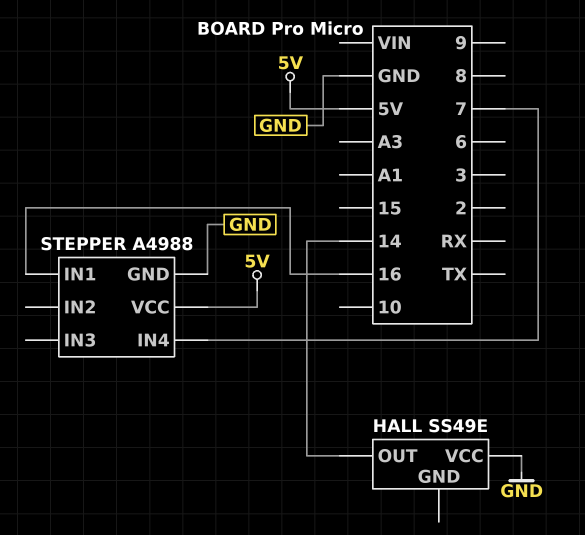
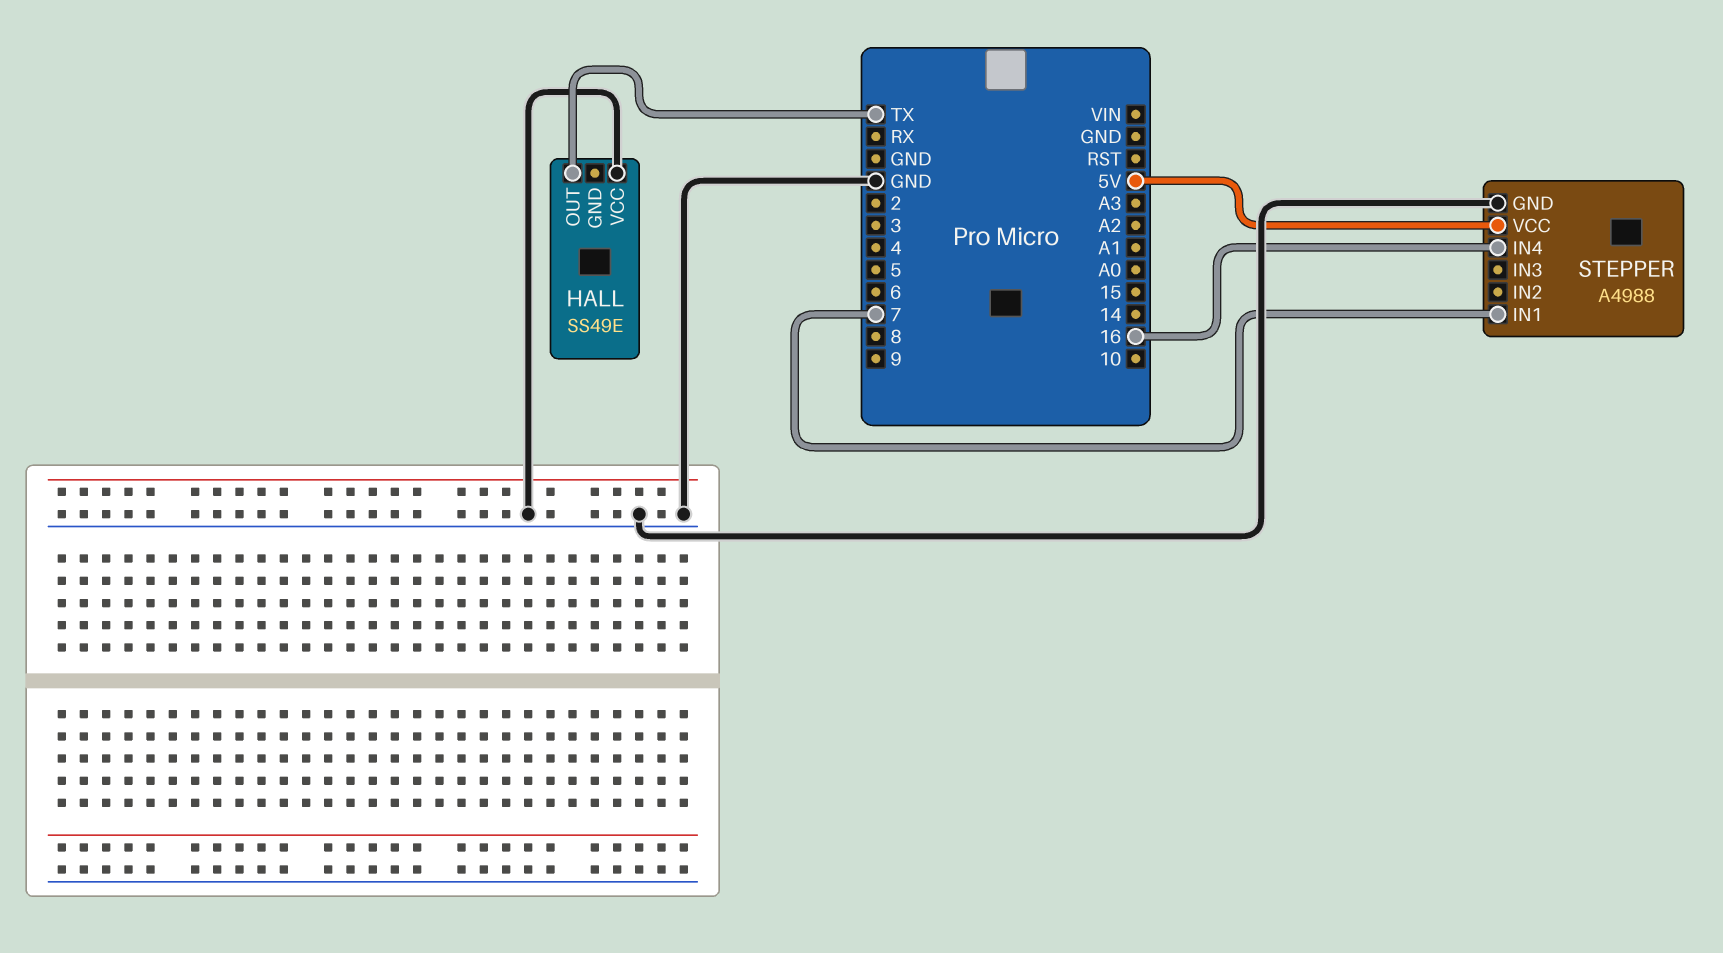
HALL pin OUT: 14 -> TX
STEPPER pin IN1: 16 -> 7
STEPPER pin IN4: 7 -> 16

